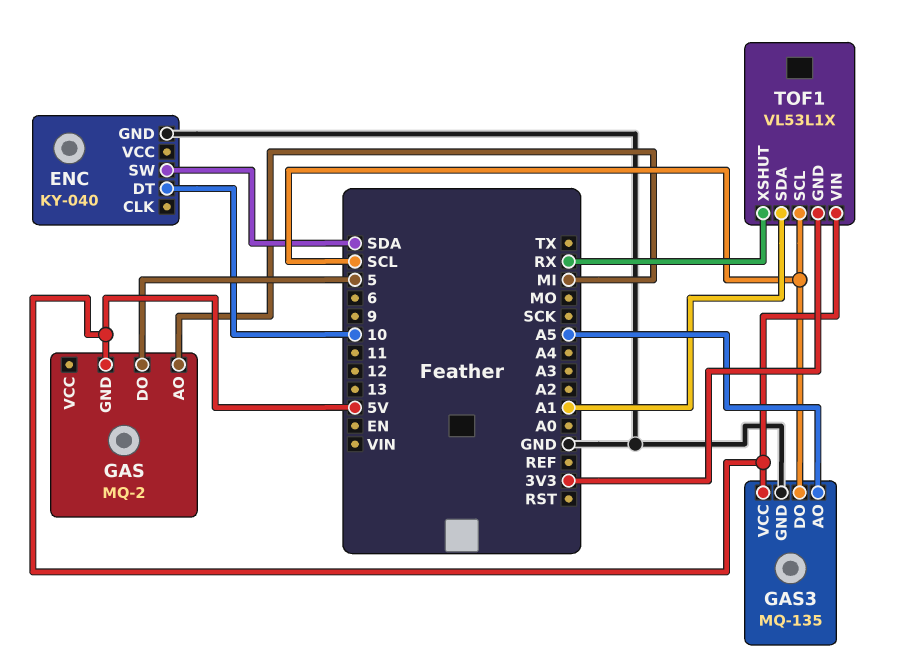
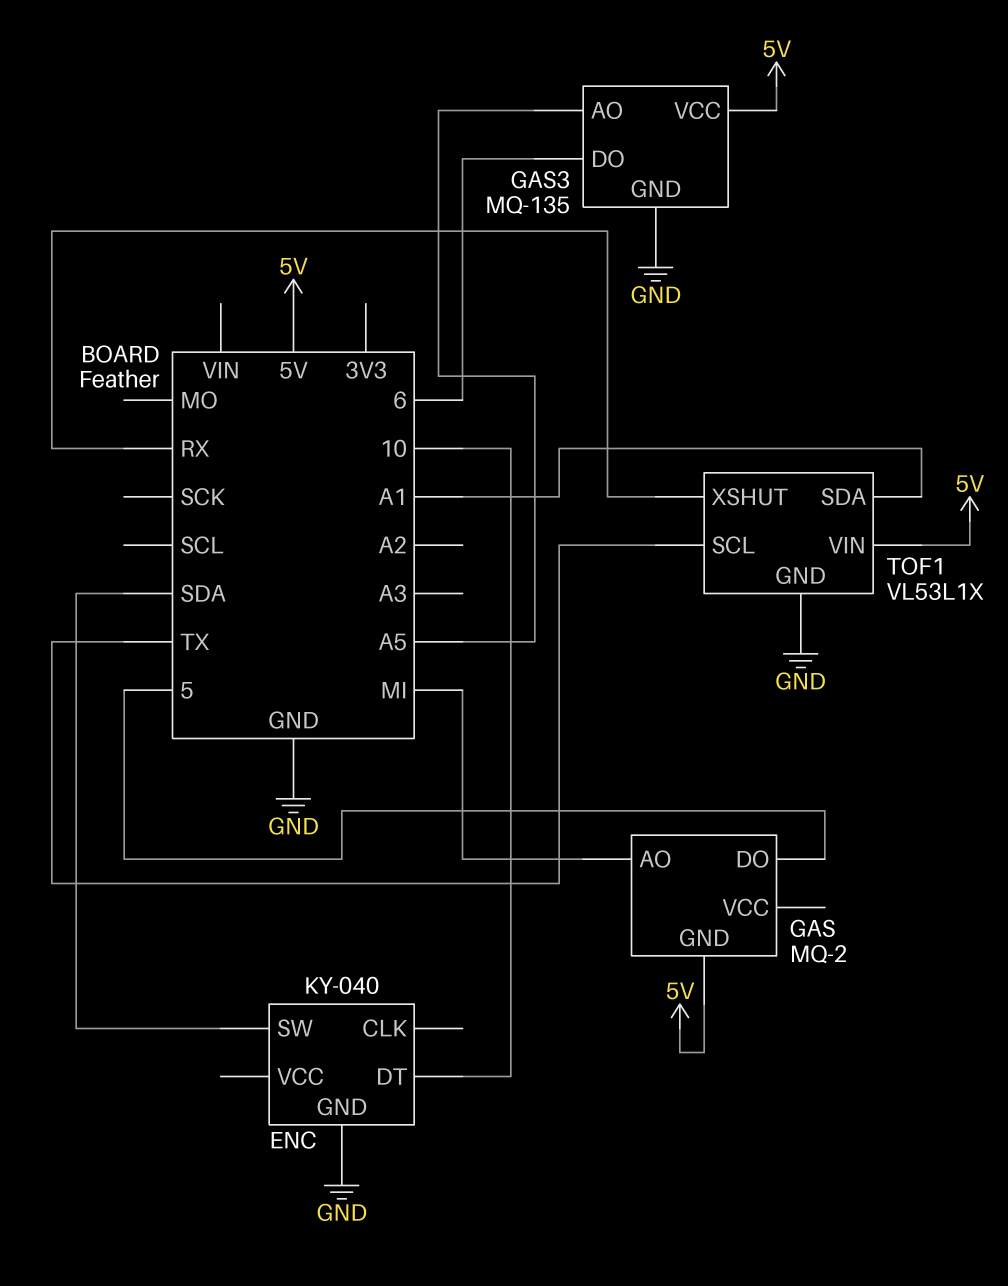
GAS3 pin DO: SCL -> 6
TOF1 pin GND: 3V3 -> GND
TOF1 pin SCL: SCL -> TX

